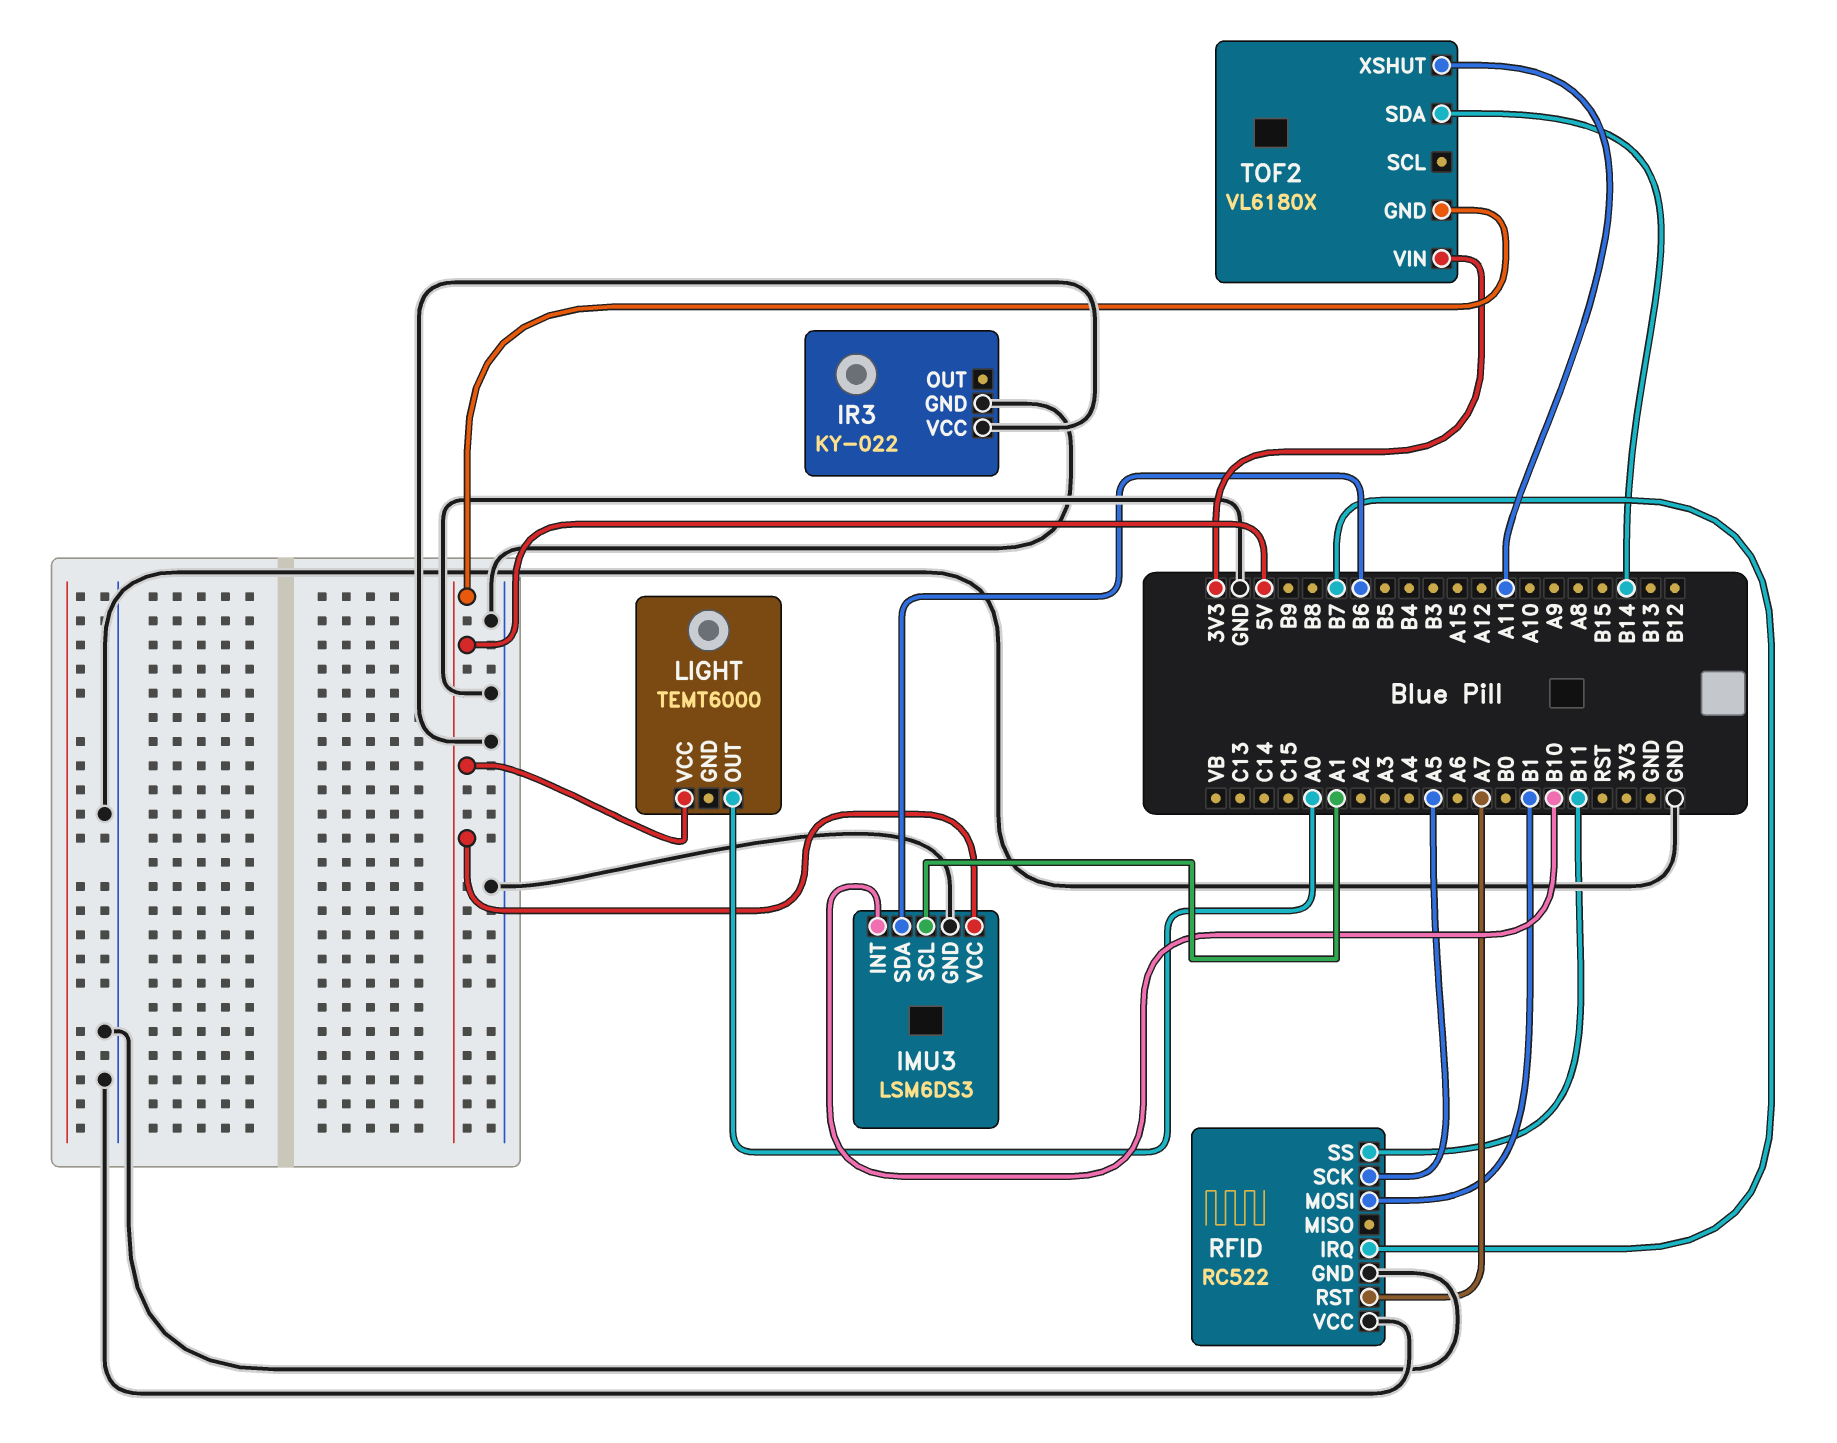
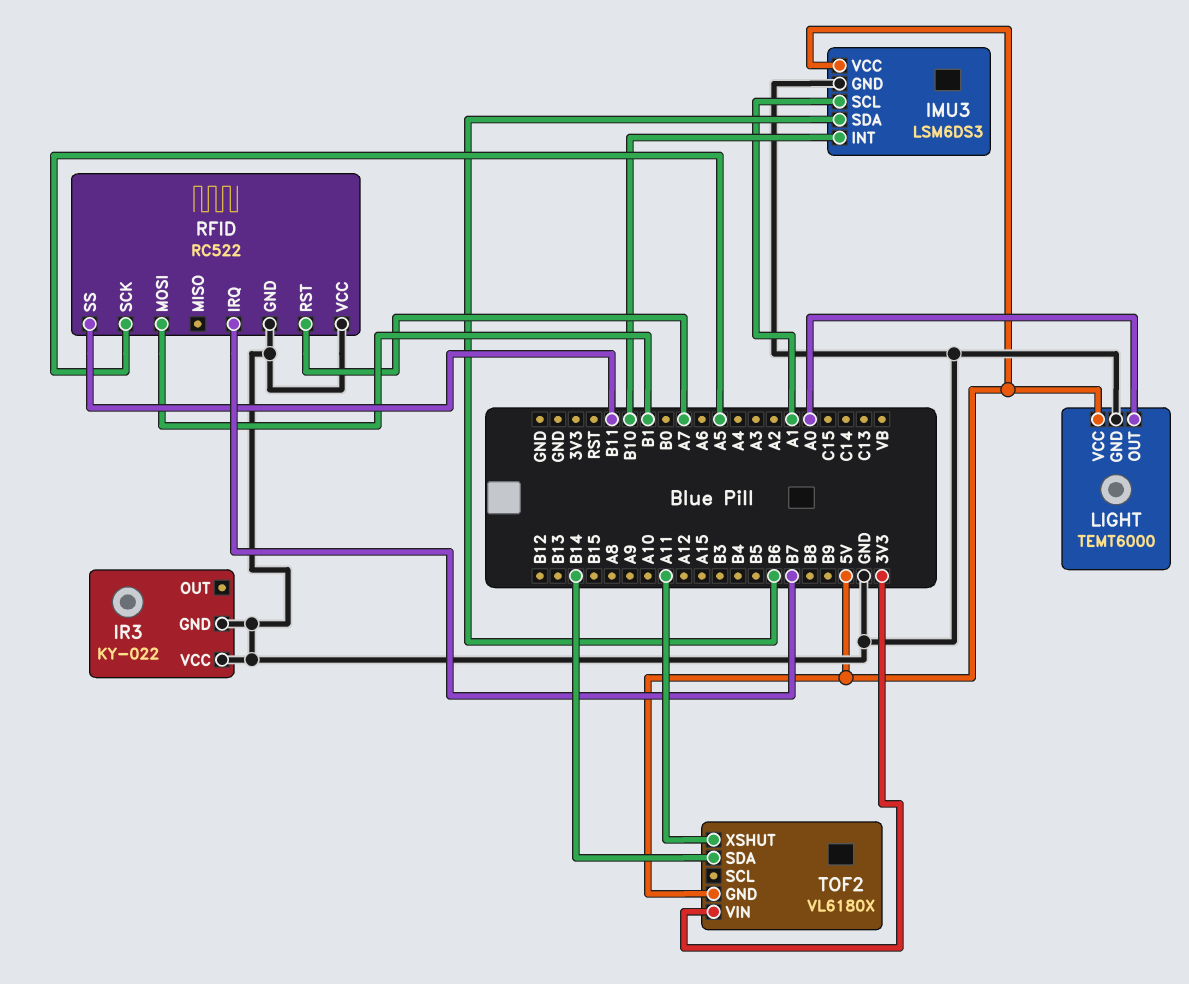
LIGHT pin GND: none -> GND

